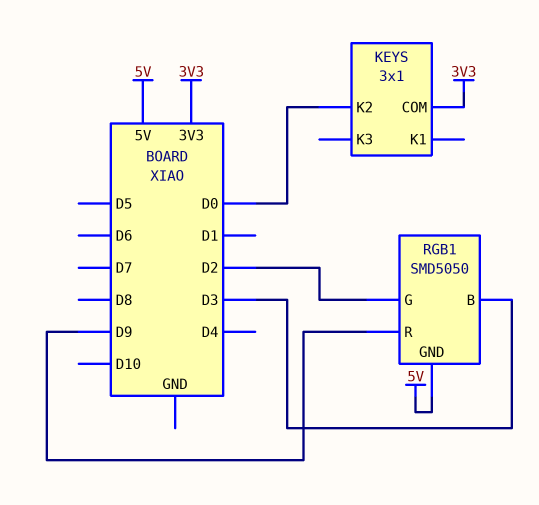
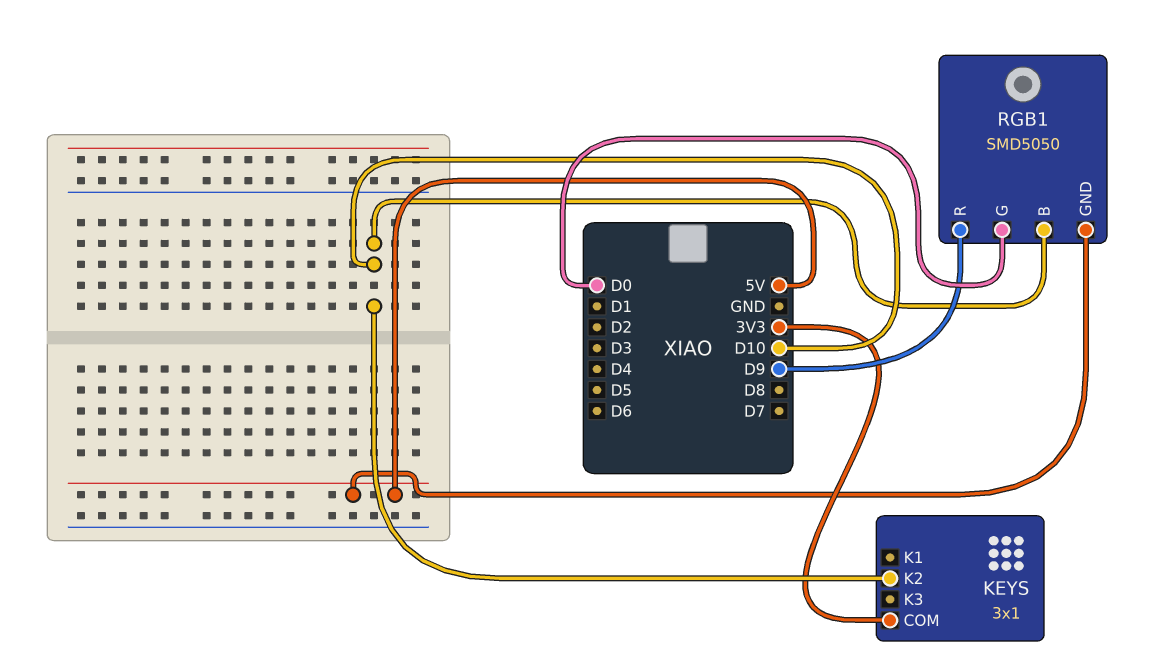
KEYS pin K2: D0 -> D10
RGB1 pin B: D3 -> D10
RGB1 pin G: D2 -> D0

